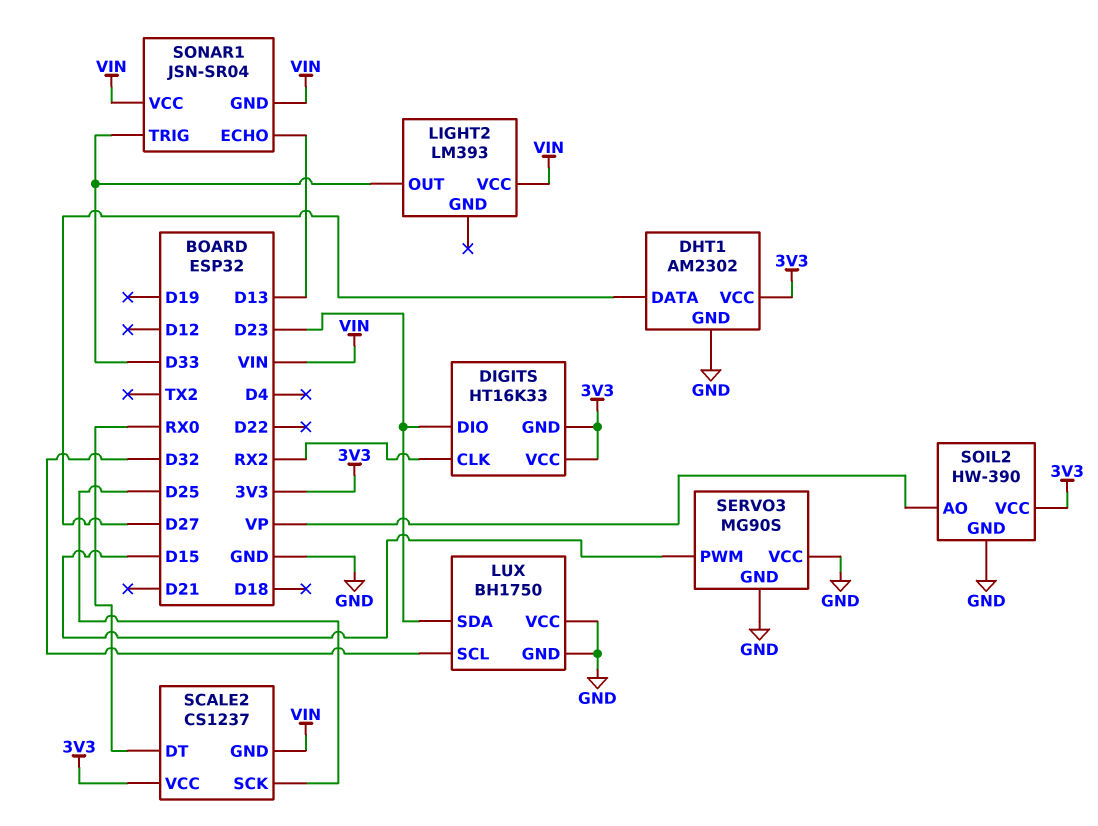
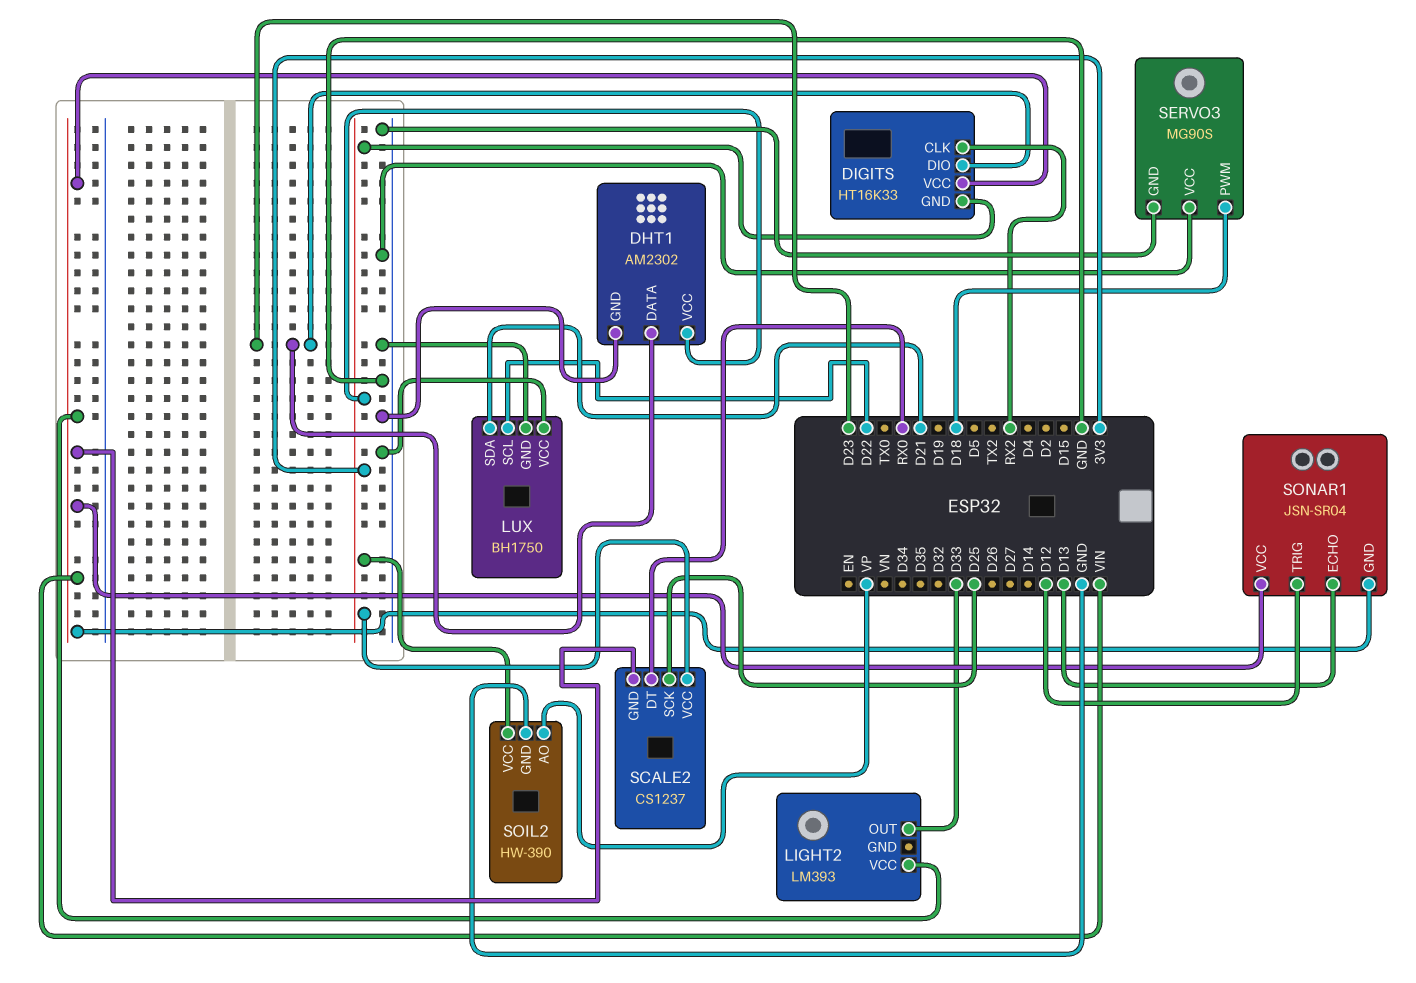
DHT1 pin DATA: D27 -> D23
DIGITS pin VCC: 3V3 -> VIN
LUX pin SCL: D32 -> D22
LUX pin SDA: D23 -> D21
SERVO3 pin PWM: D15 -> D18
SONAR1 pin TRIG: D33 -> D12

